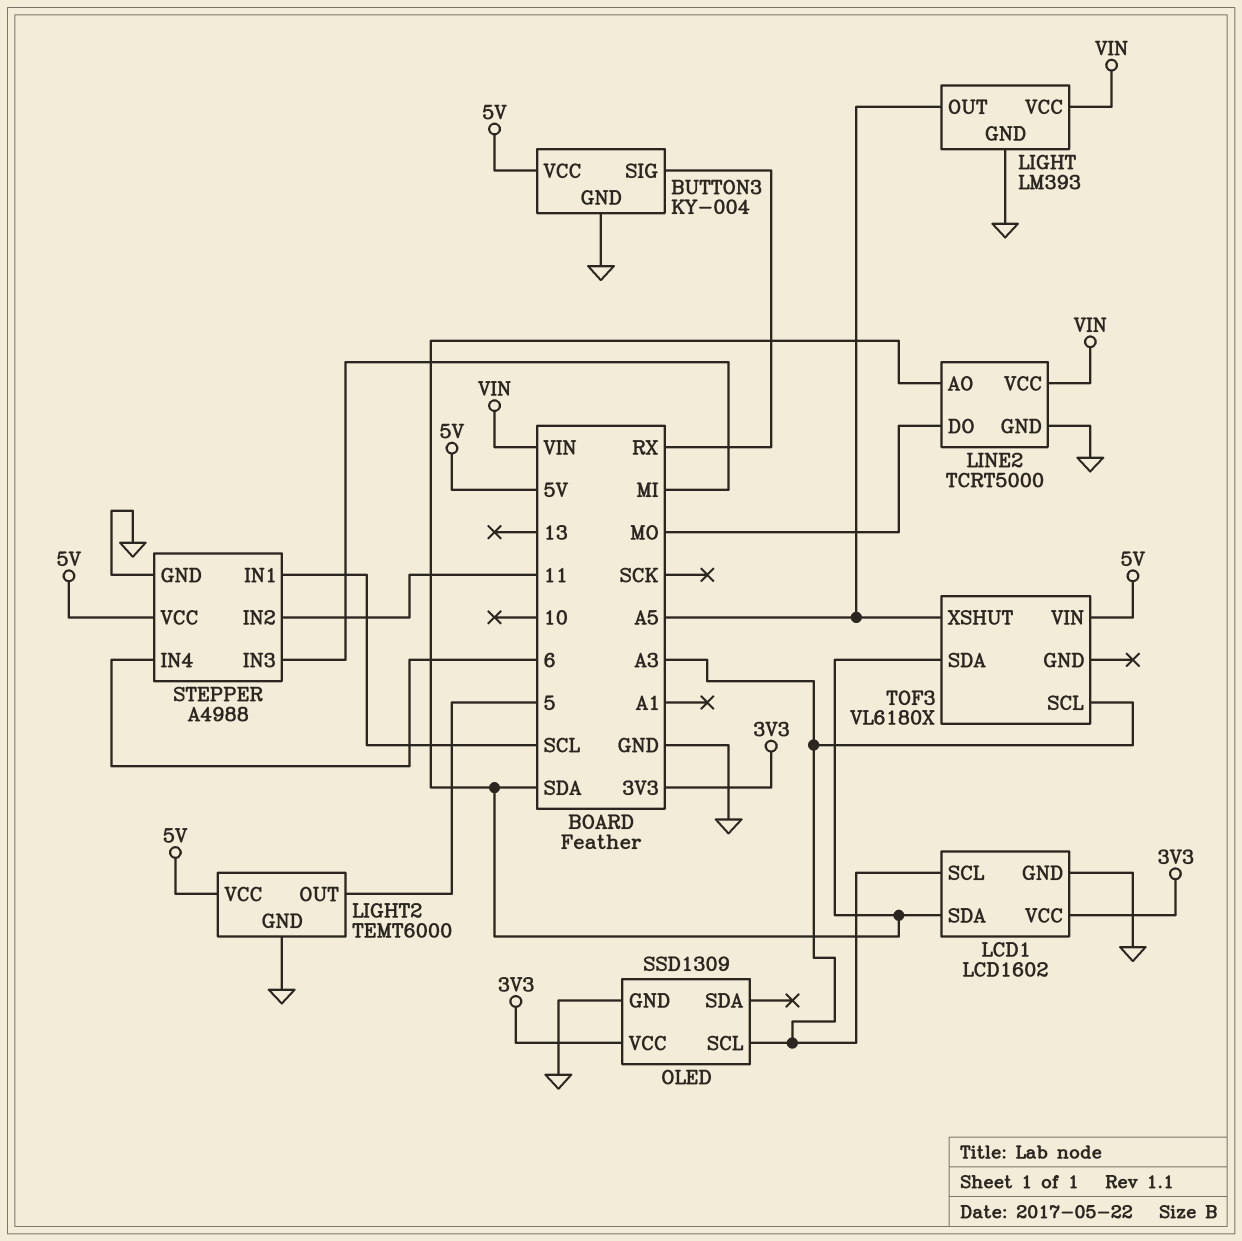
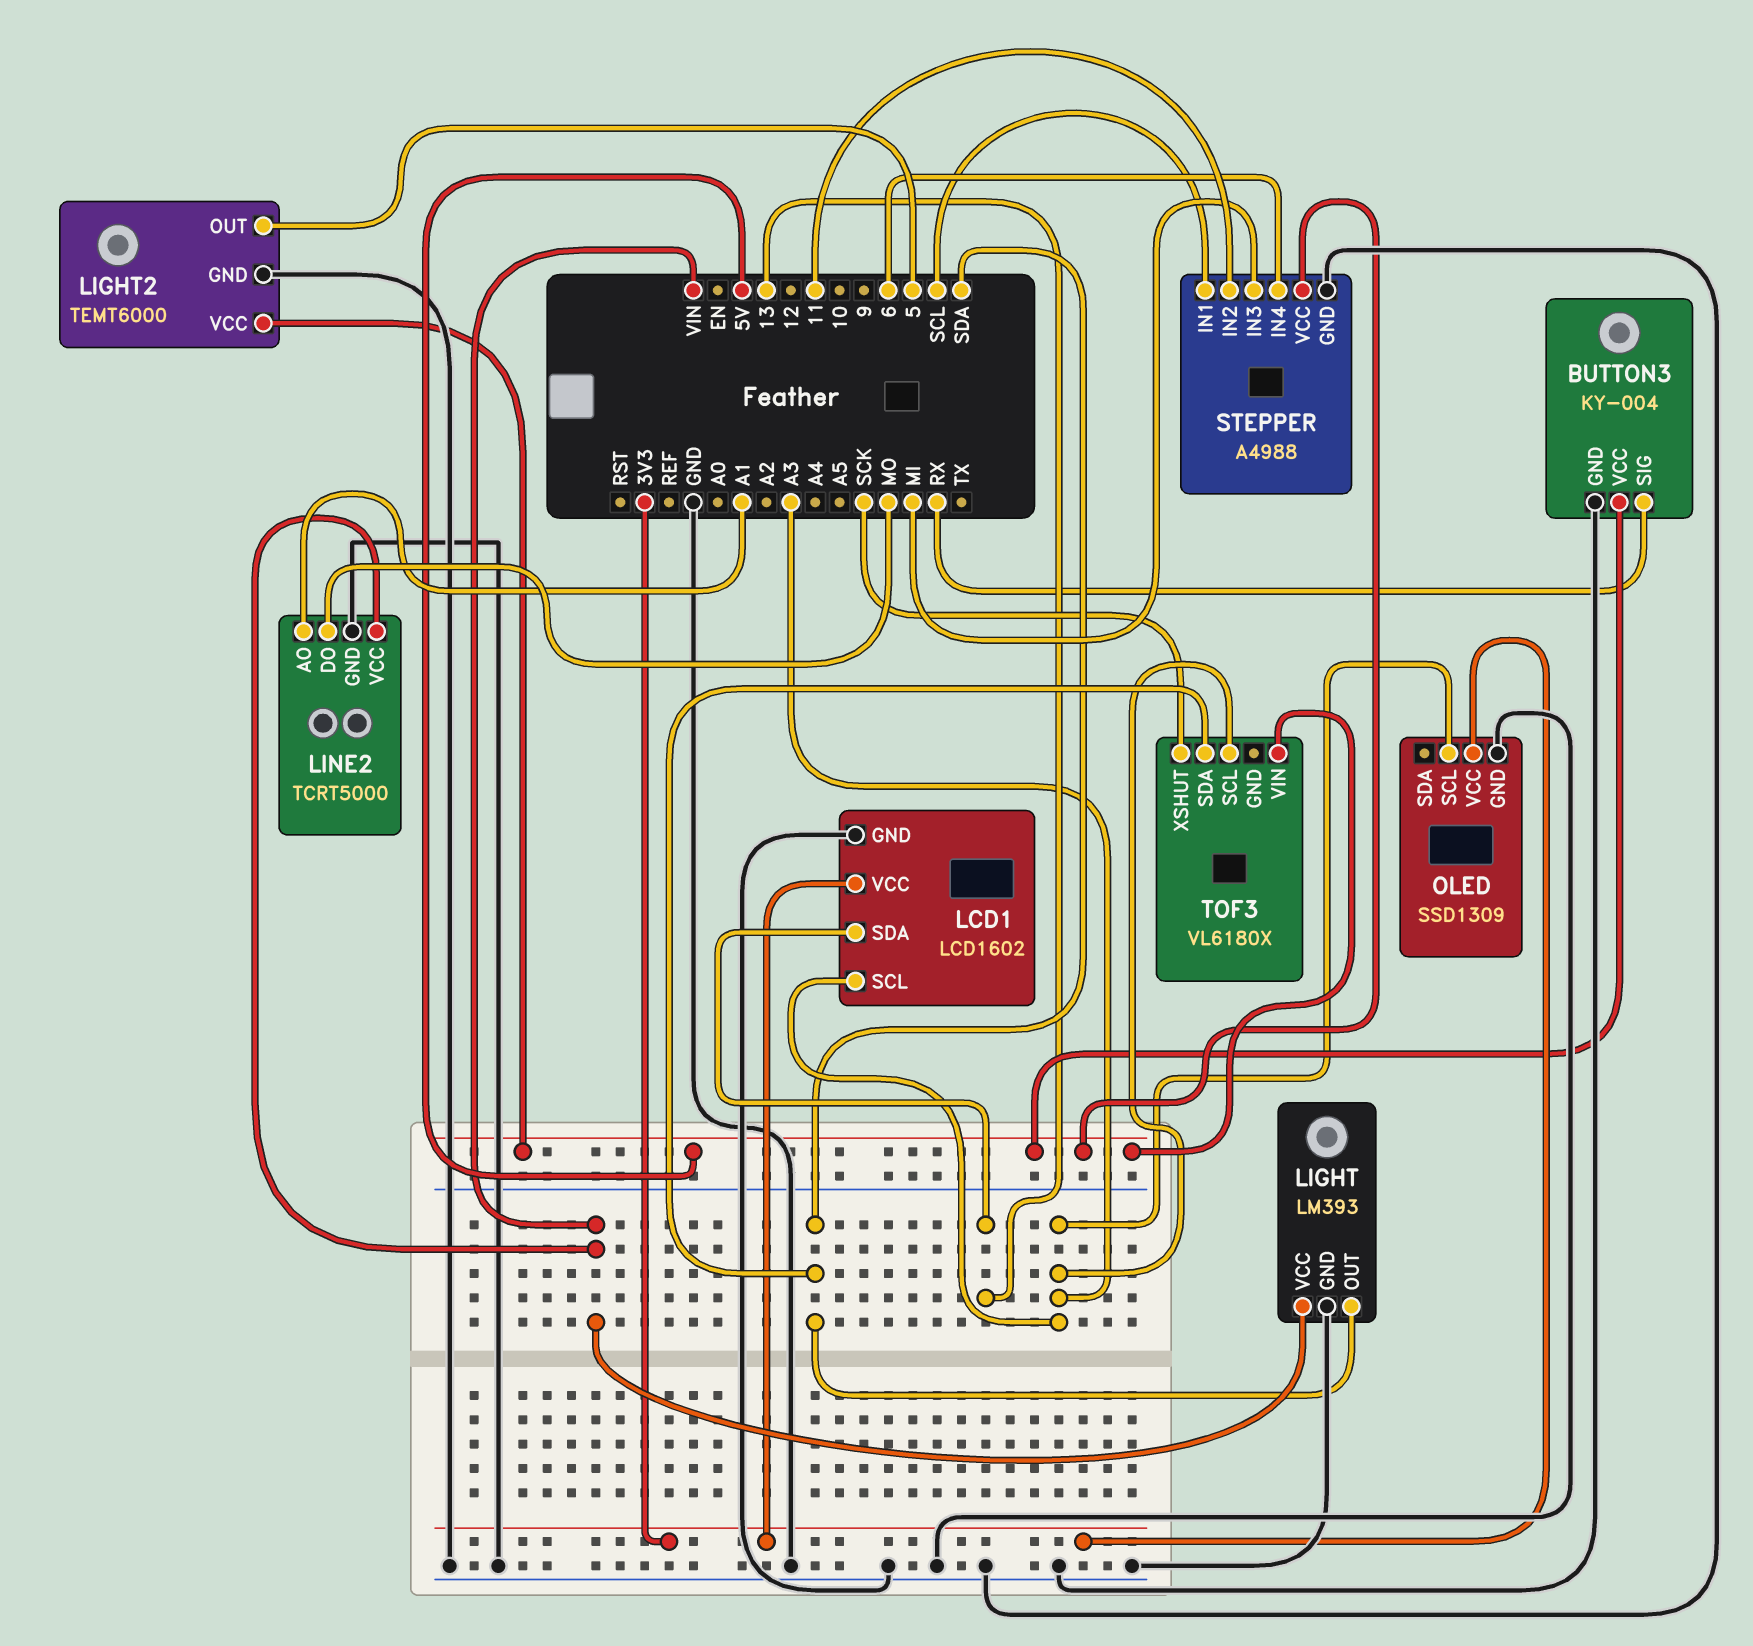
LCD1 pin SDA: SDA -> 13
LIGHT pin OUT: A5 -> SDA
LINE2 pin AO: SDA -> A1
TOF3 pin XSHUT: A5 -> SCK

